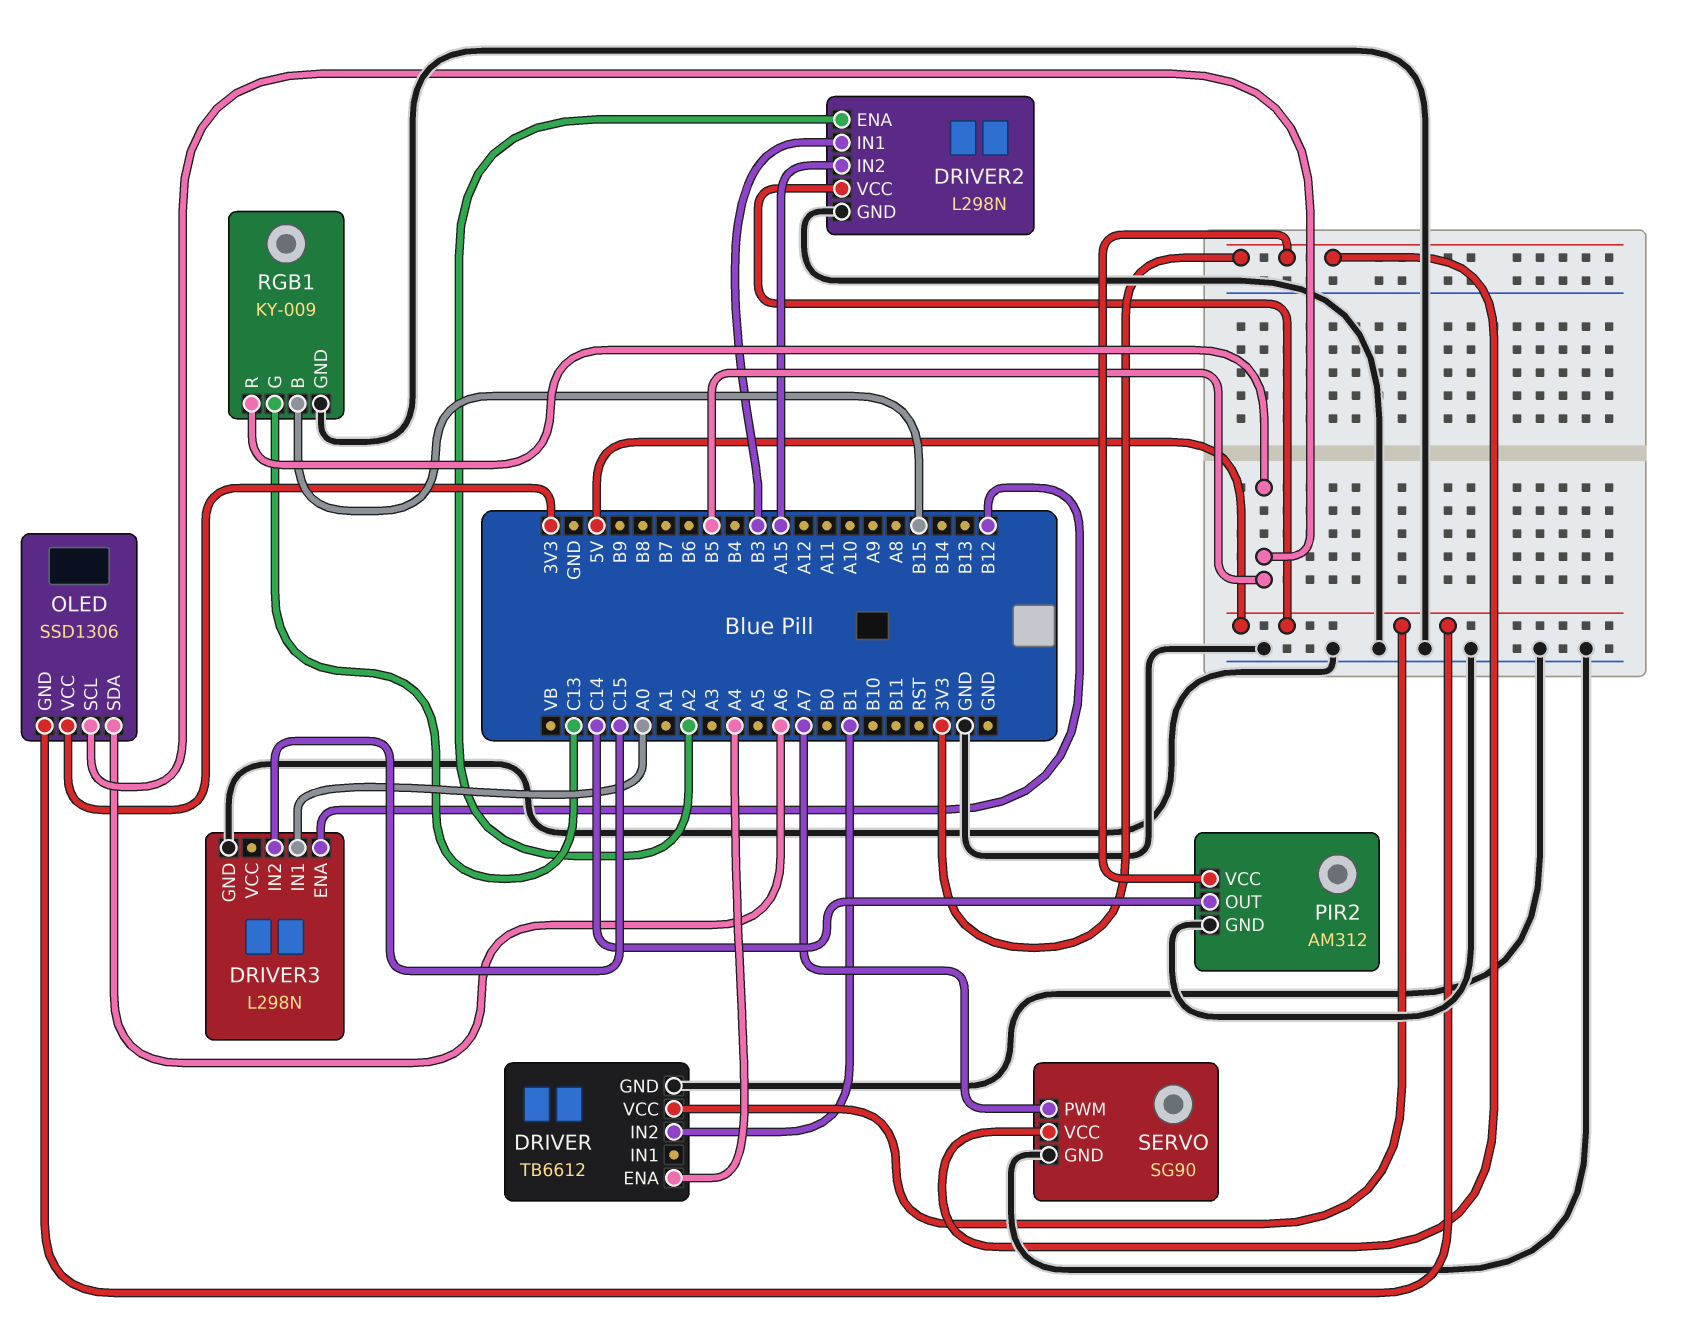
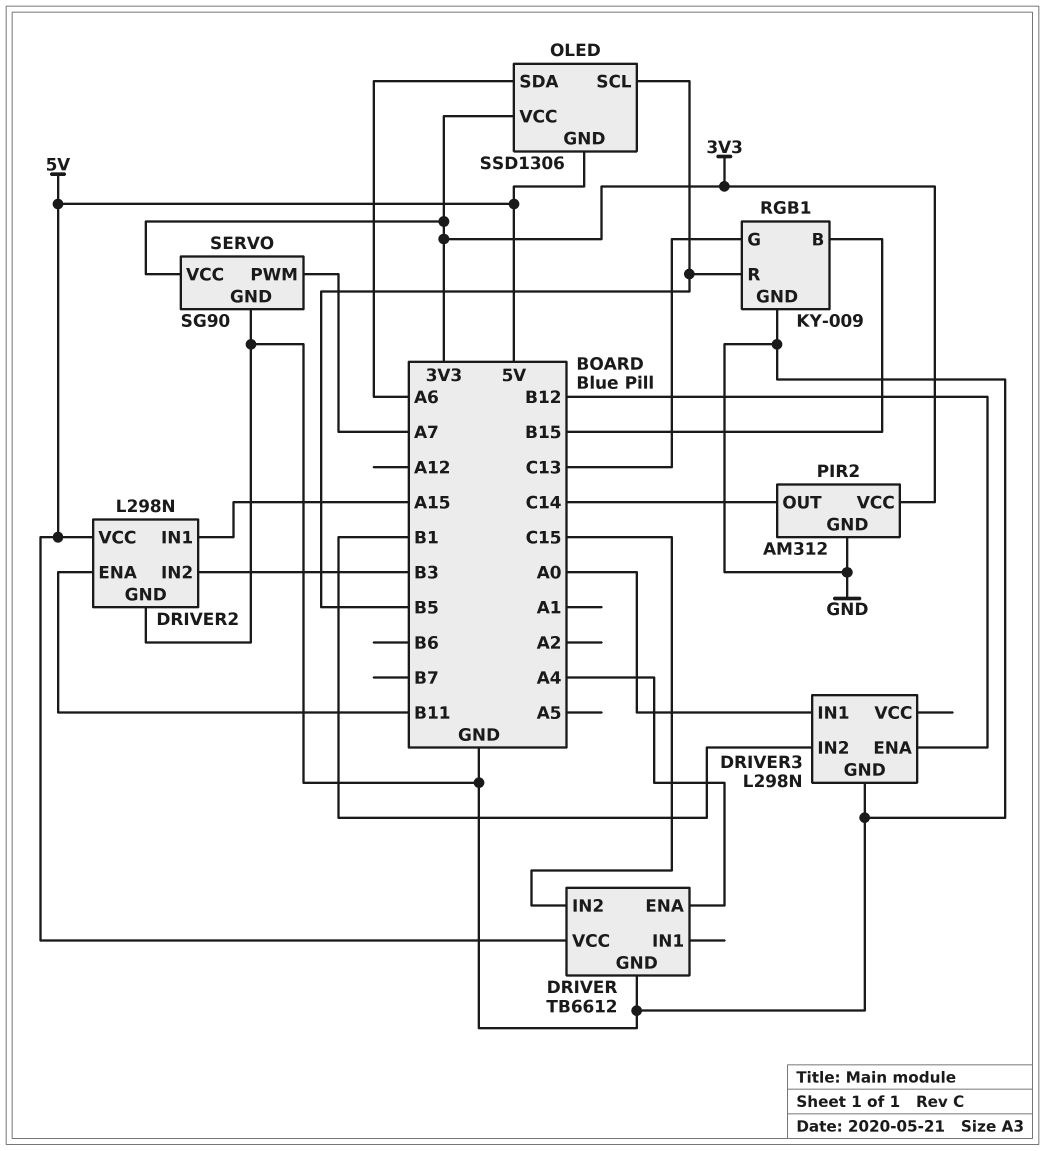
DRIVER pin IN2: B1 -> C15
DRIVER2 pin ENA: A2 -> B11
DRIVER2 pin IN1: B3 -> A15
DRIVER2 pin IN2: A15 -> B3
DRIVER3 pin IN2: C15 -> B1

